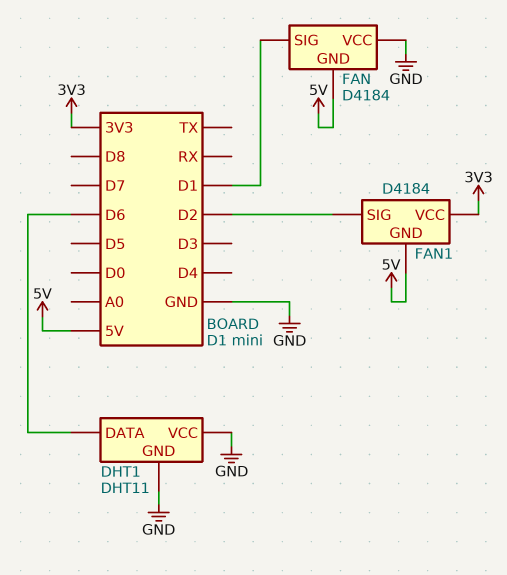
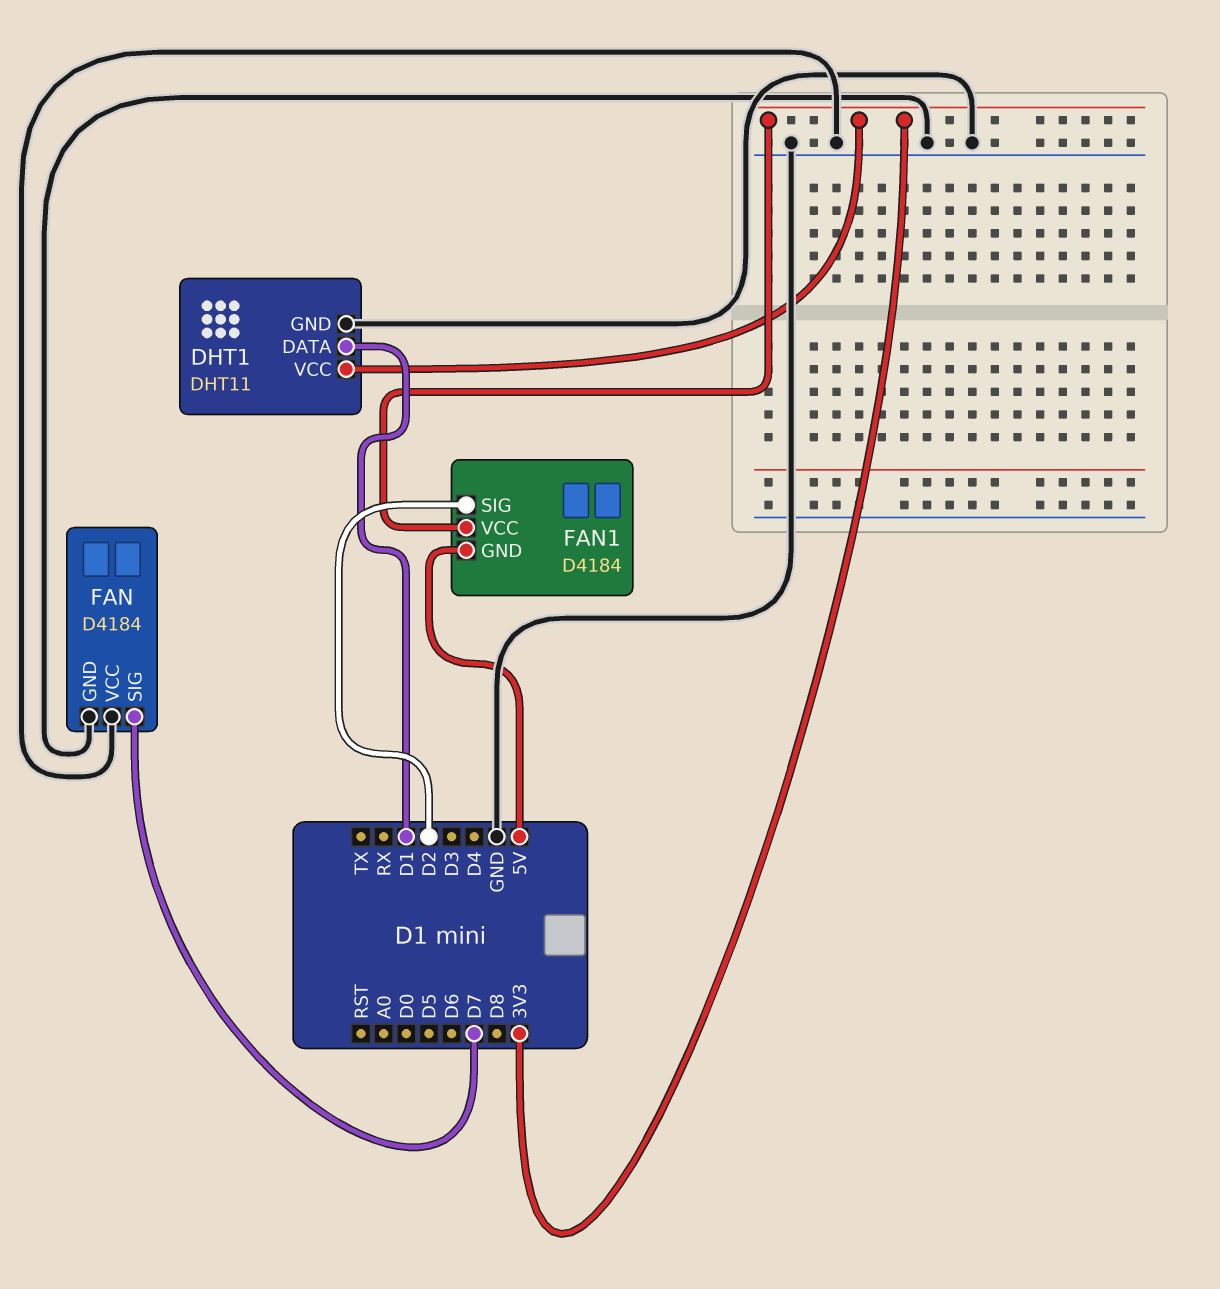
DHT1 pin DATA: D6 -> D1
DHT1 pin VCC: GND -> 3V3
FAN pin GND: 5V -> GND
FAN pin SIG: D1 -> D7

